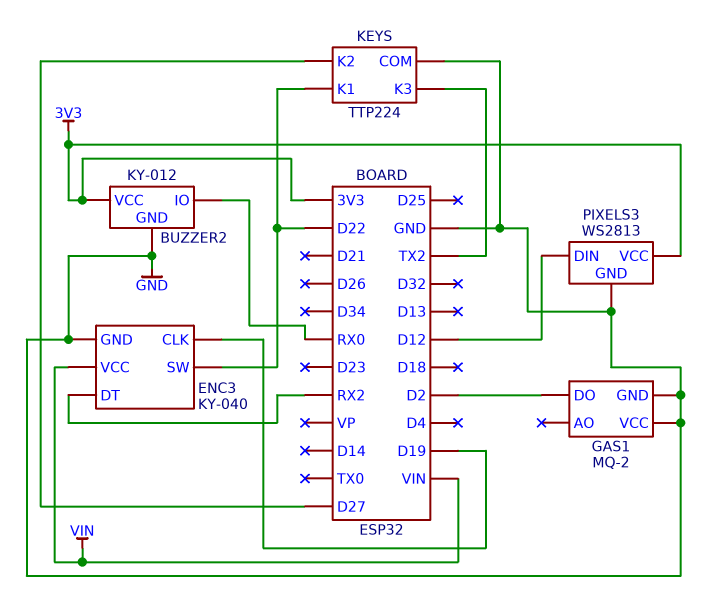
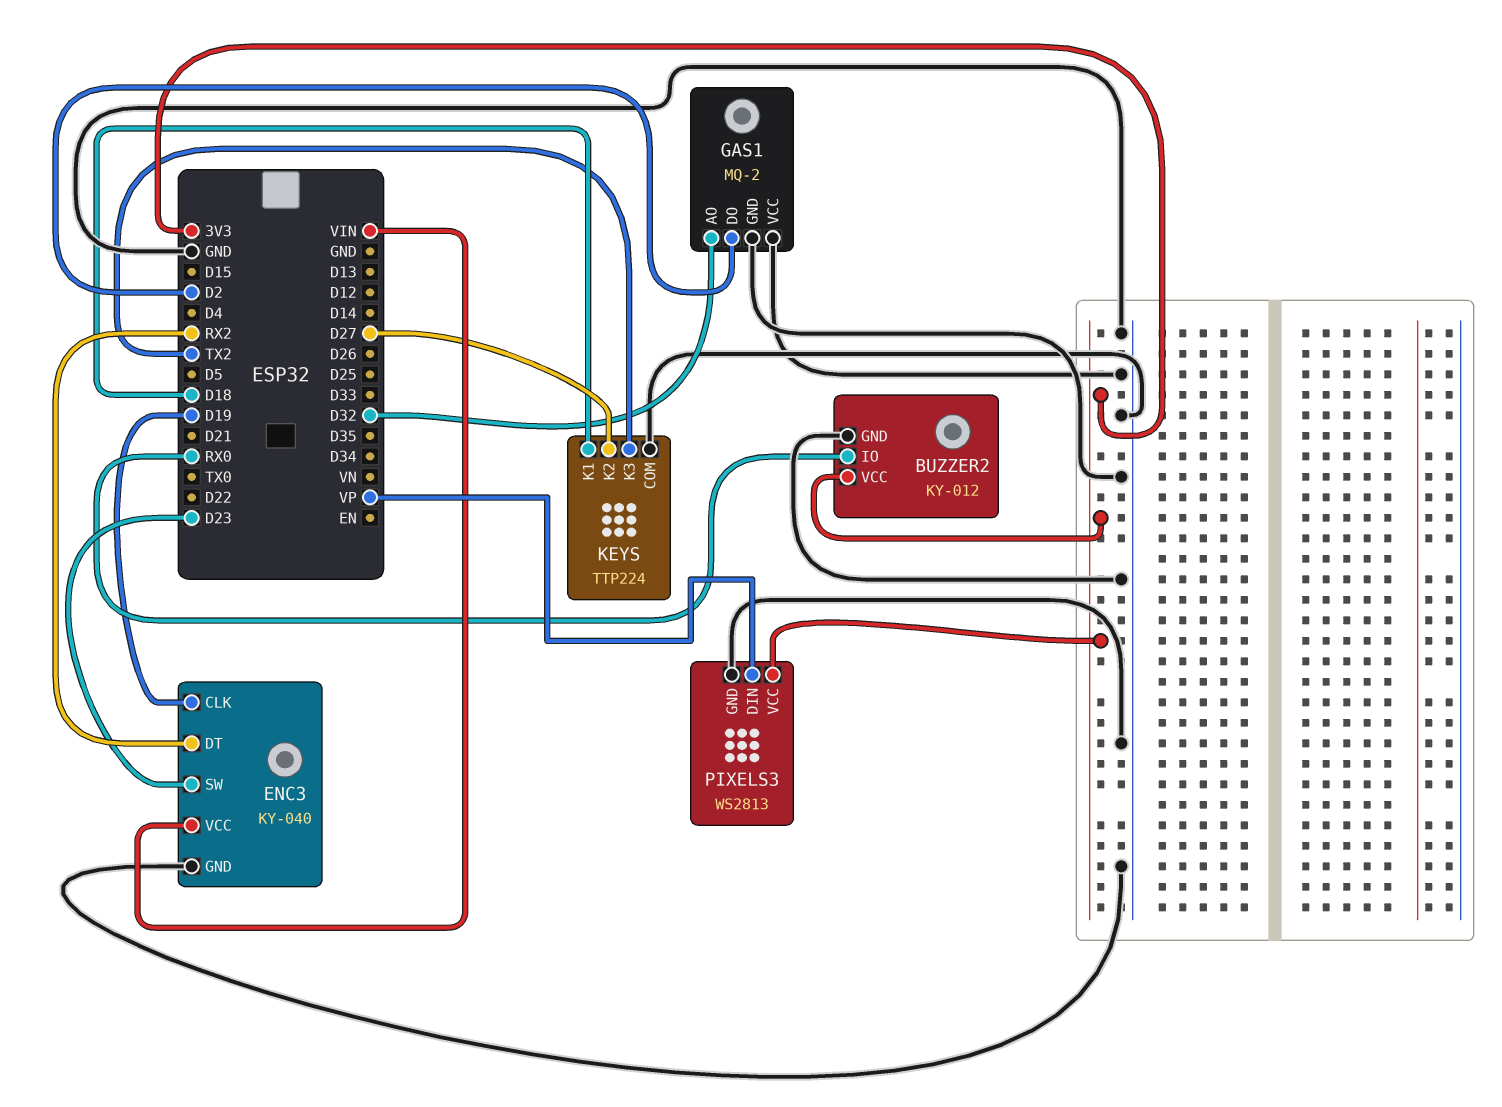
ENC3 pin SW: D22 -> D23
GAS1 pin AO: none -> D32
KEYS pin K1: D22 -> D18
PIXELS3 pin DIN: D12 -> VP

